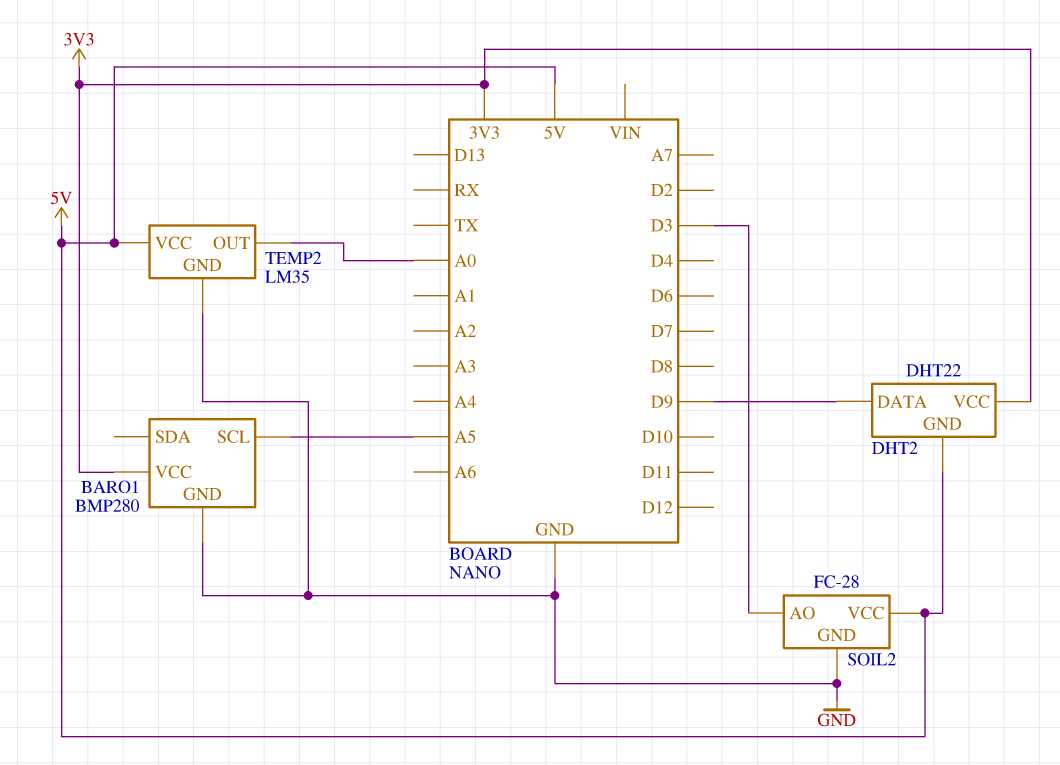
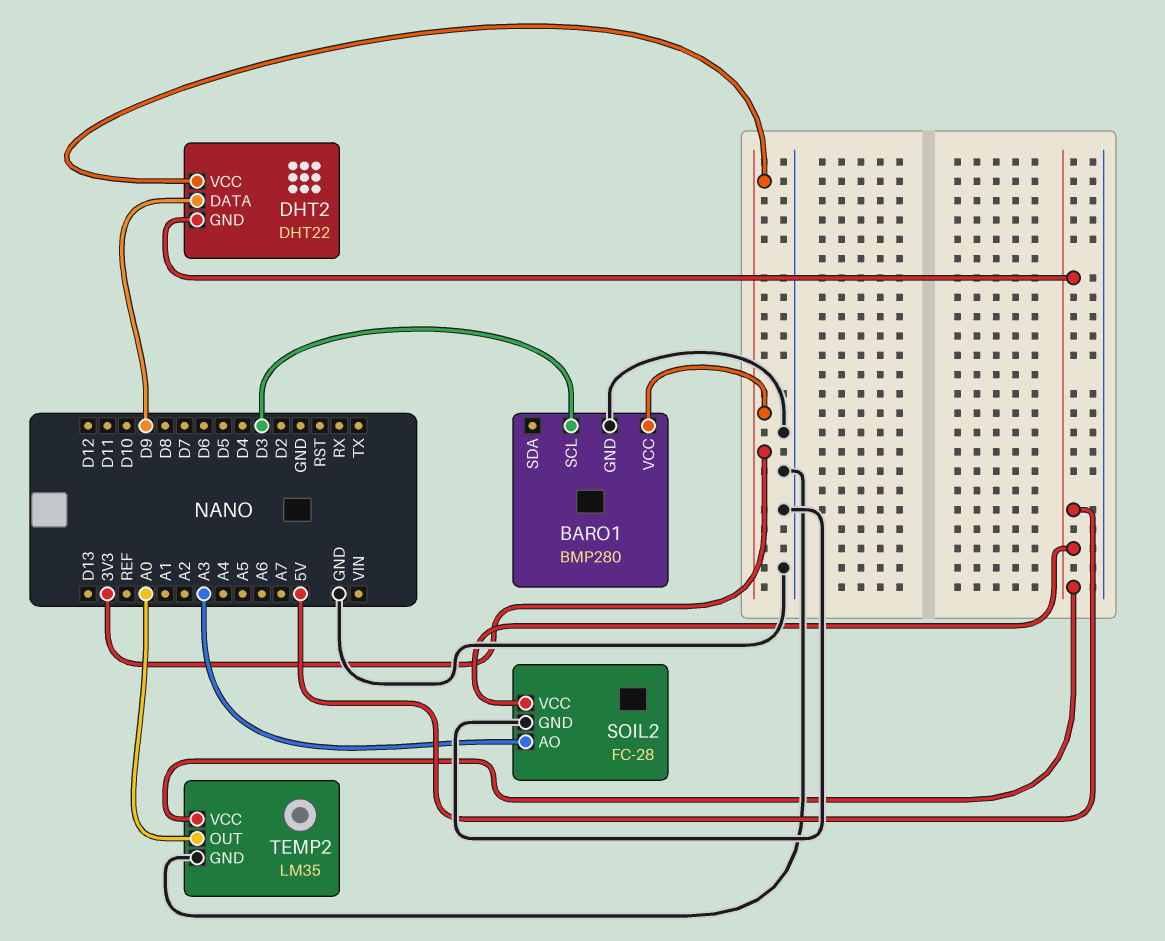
BARO1 pin SCL: A5 -> D3
SOIL2 pin AO: D3 -> A3

